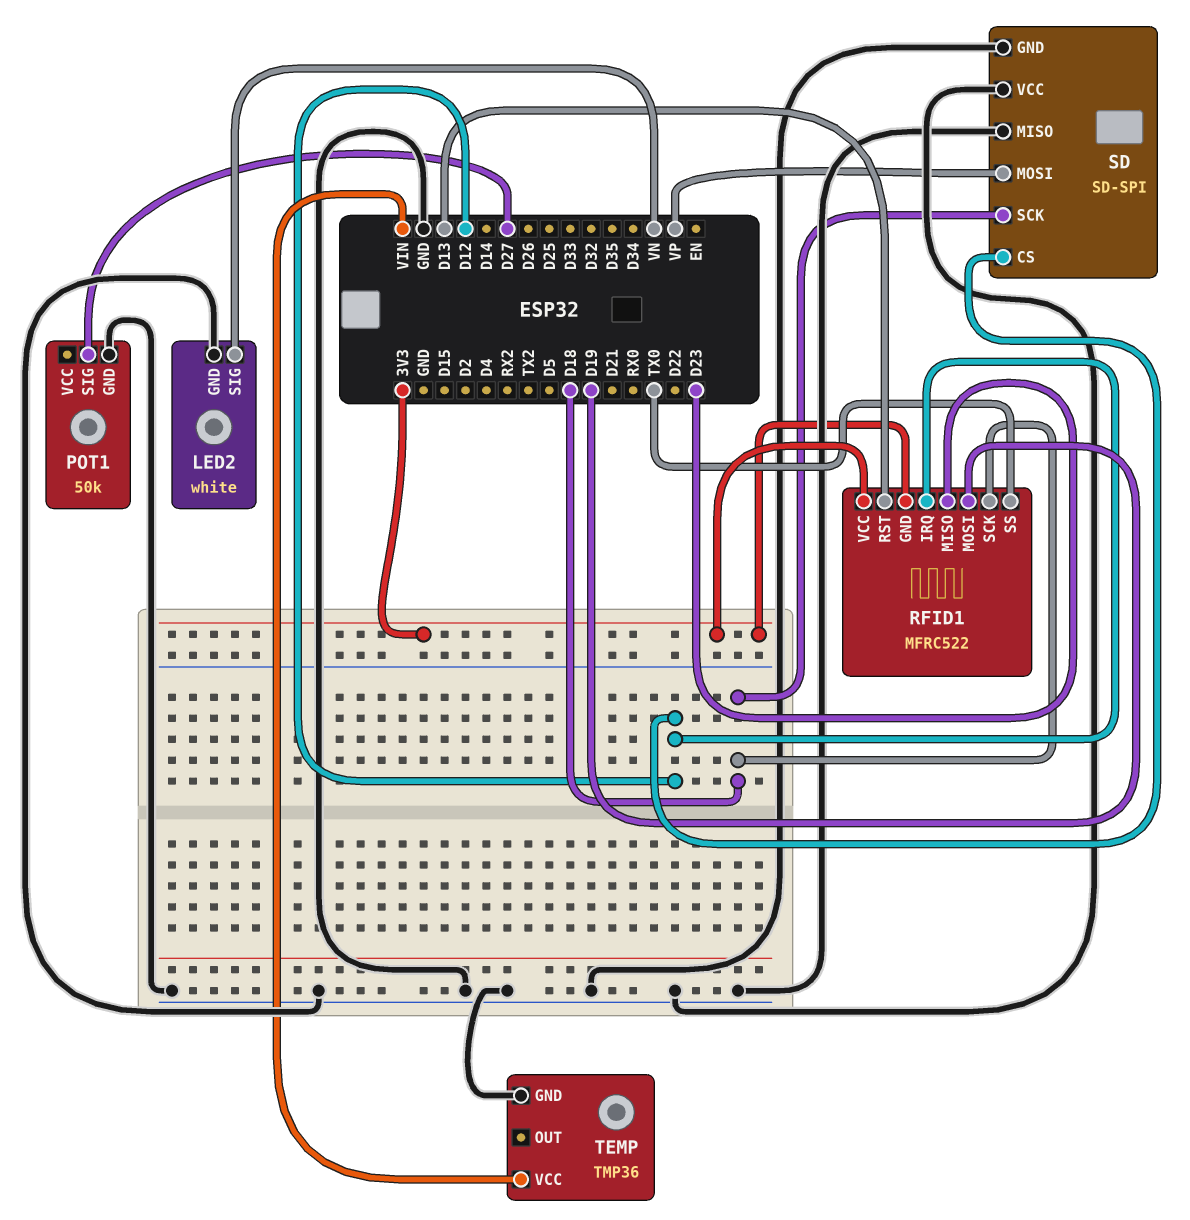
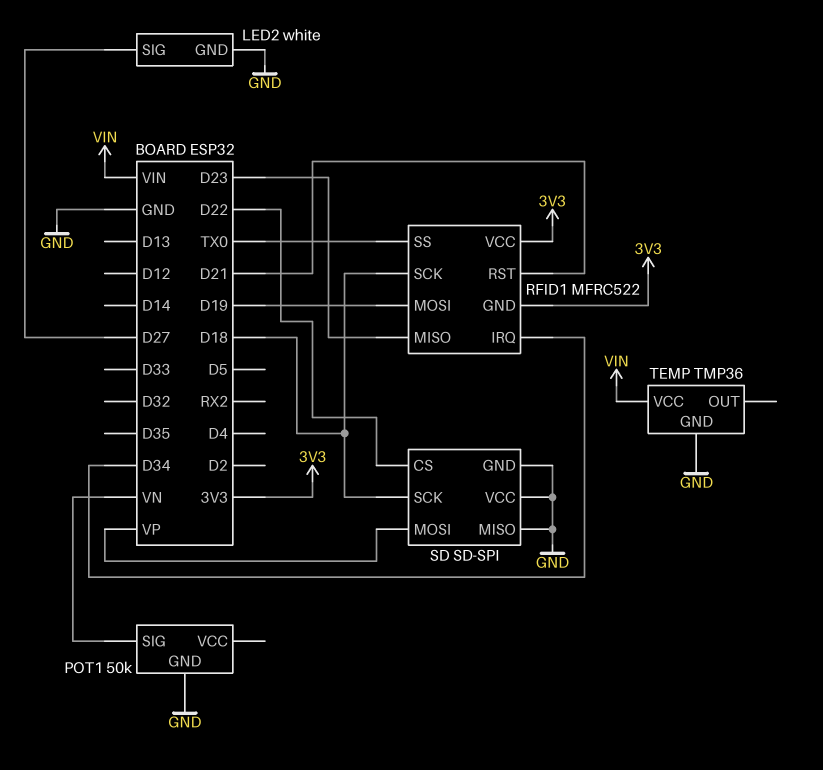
LED2 pin SIG: VN -> D27
POT1 pin SIG: D27 -> VN
RFID1 pin IRQ: D12 -> D34
RFID1 pin RST: D13 -> D21
SD pin CS: D12 -> D22

